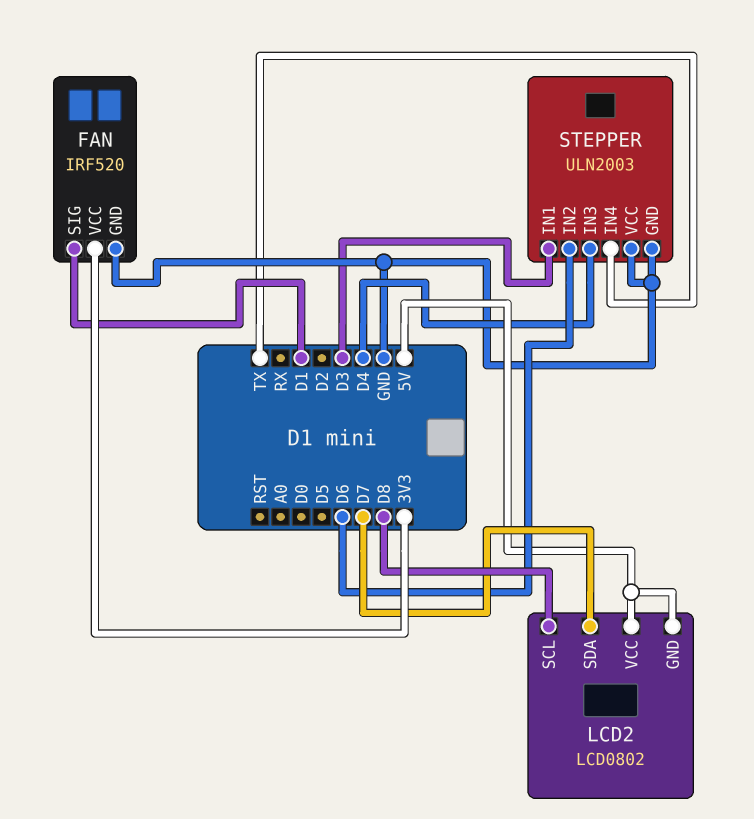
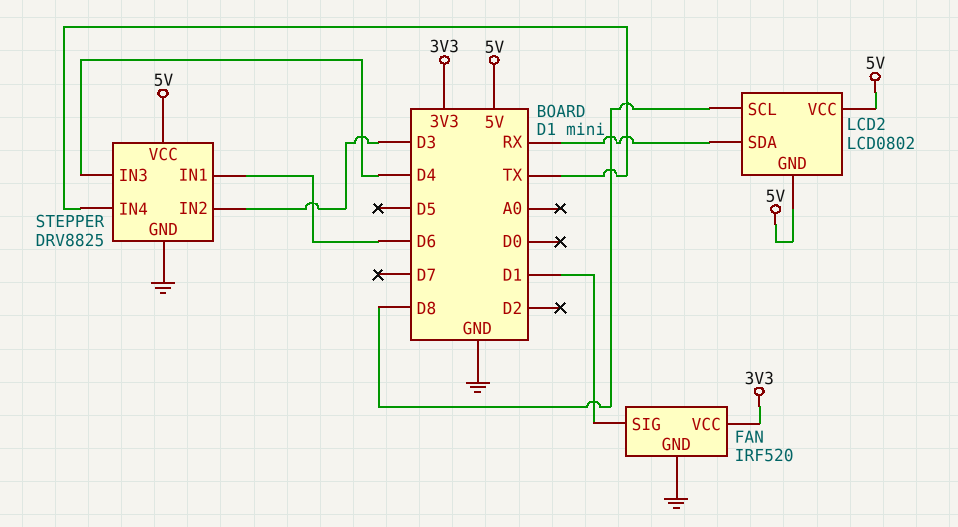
LCD2 pin SDA: D7 -> RX
STEPPER: ULN2003 -> DRV8825
STEPPER pin IN1: D3 -> D6
STEPPER pin IN2: D6 -> D3
STEPPER pin VCC: GND -> 5V

